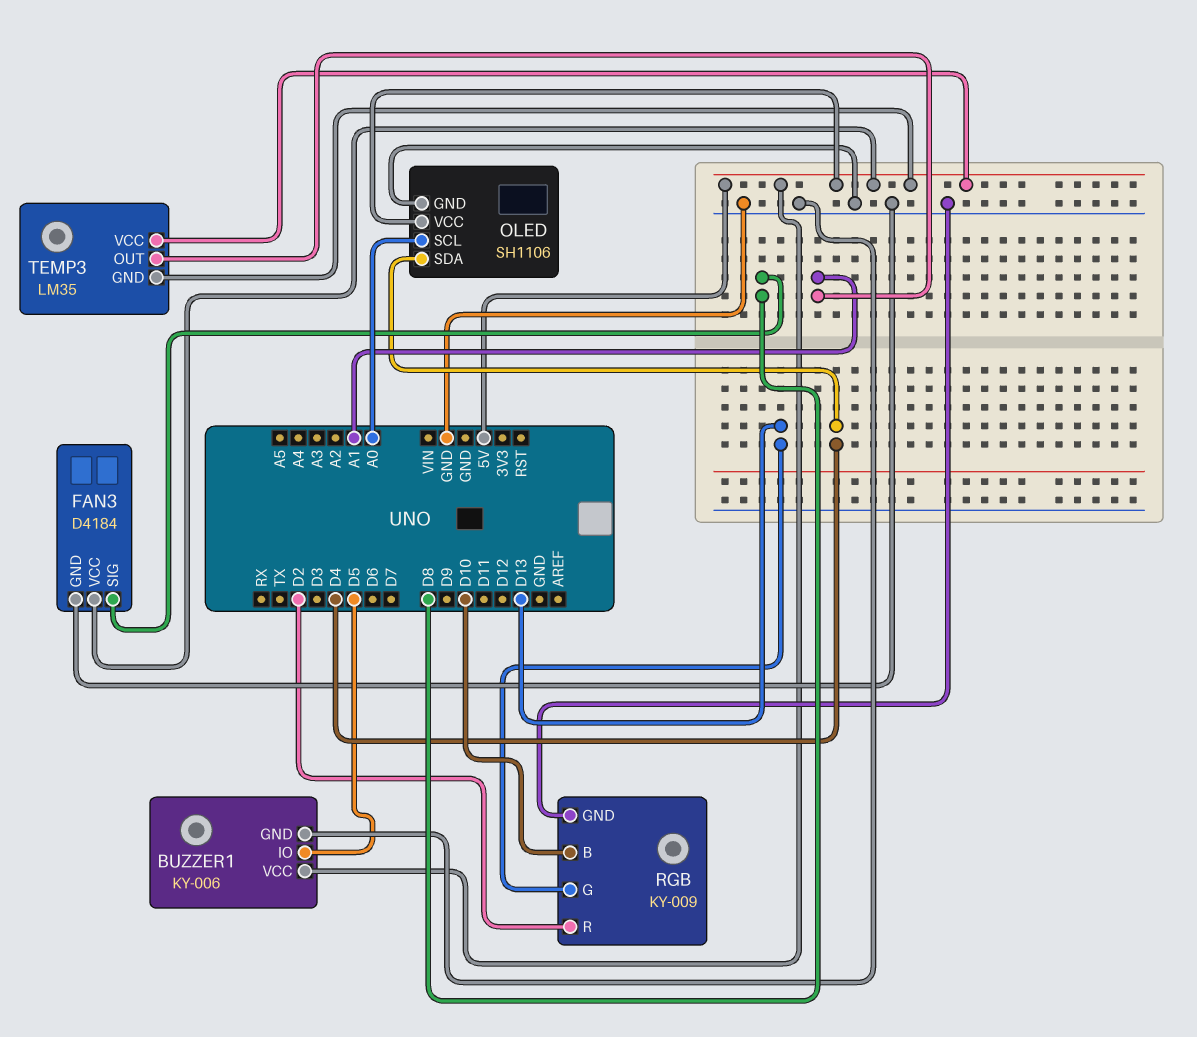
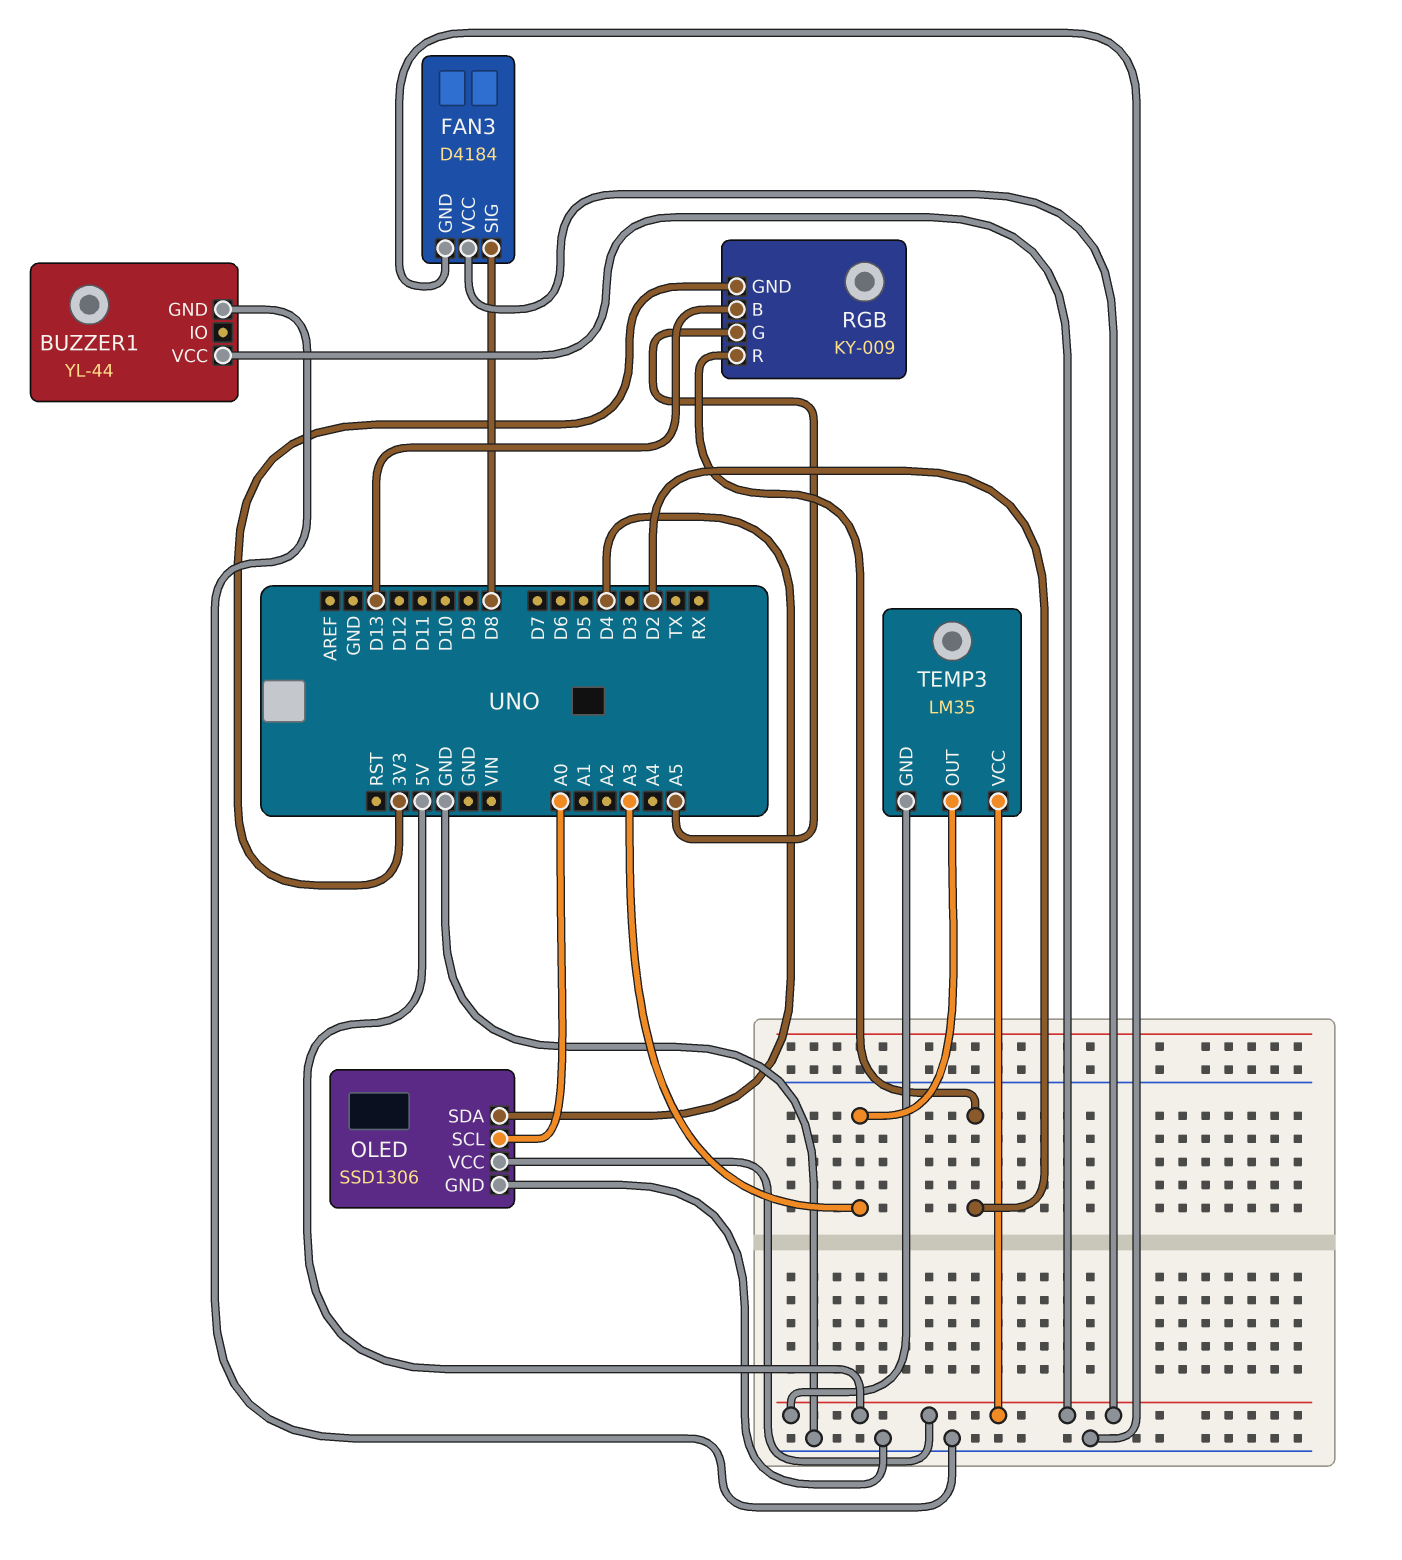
BUZZER1: KY-006 -> YL-44
BUZZER1 pin IO: D5 -> none
OLED: SH1106 -> SSD1306
RGB pin B: D10 -> D13
RGB pin G: D13 -> A5
RGB pin GND: GND -> 3V3
TEMP3 pin OUT: A1 -> A3

